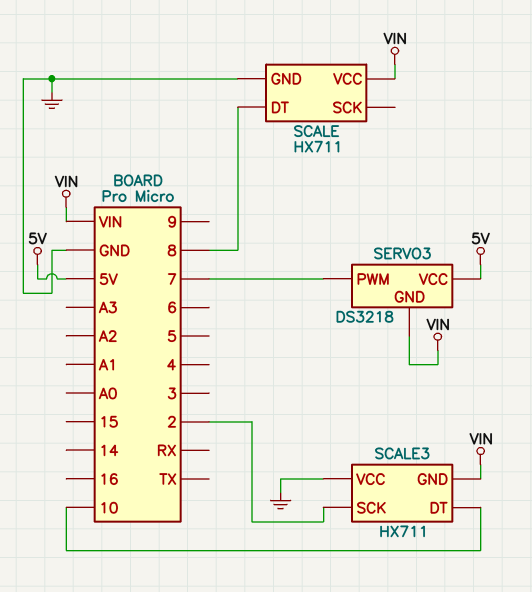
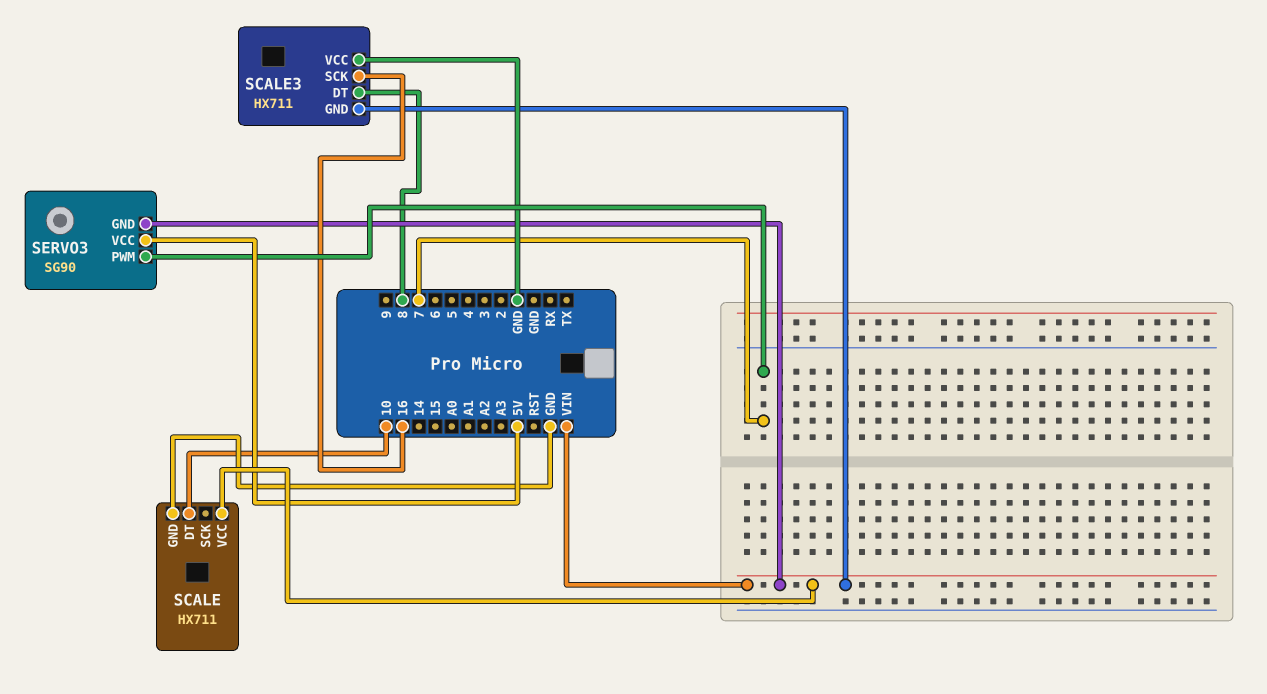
SCALE pin DT: 8 -> 10
SCALE3 pin DT: 10 -> 8
SCALE3 pin SCK: 2 -> 16
SERVO3: DS3218 -> SG90

